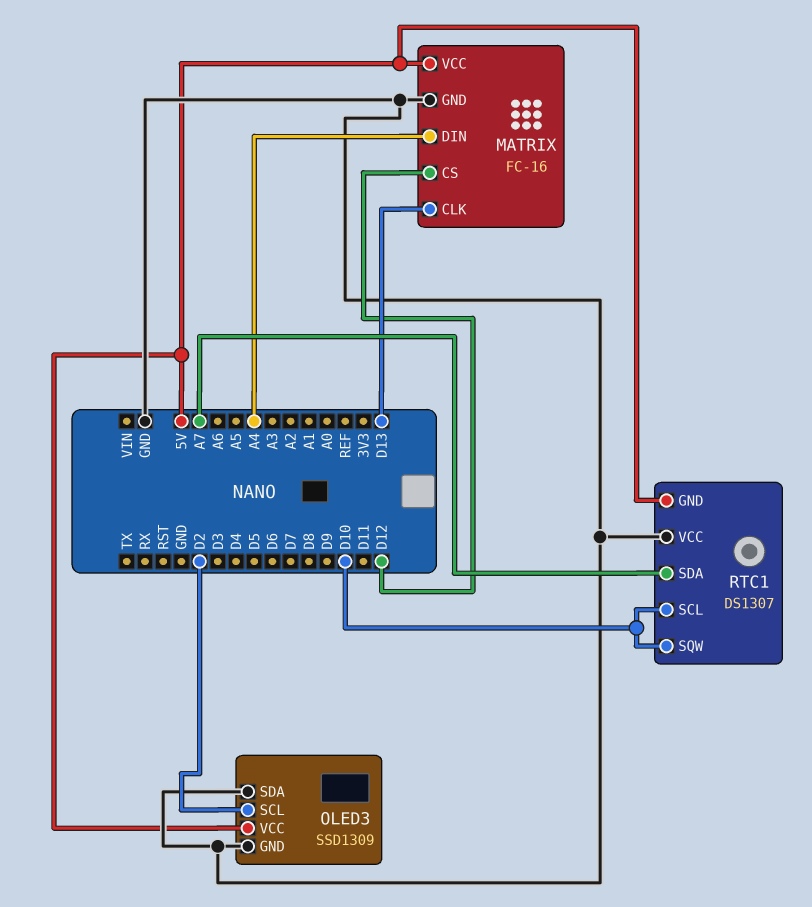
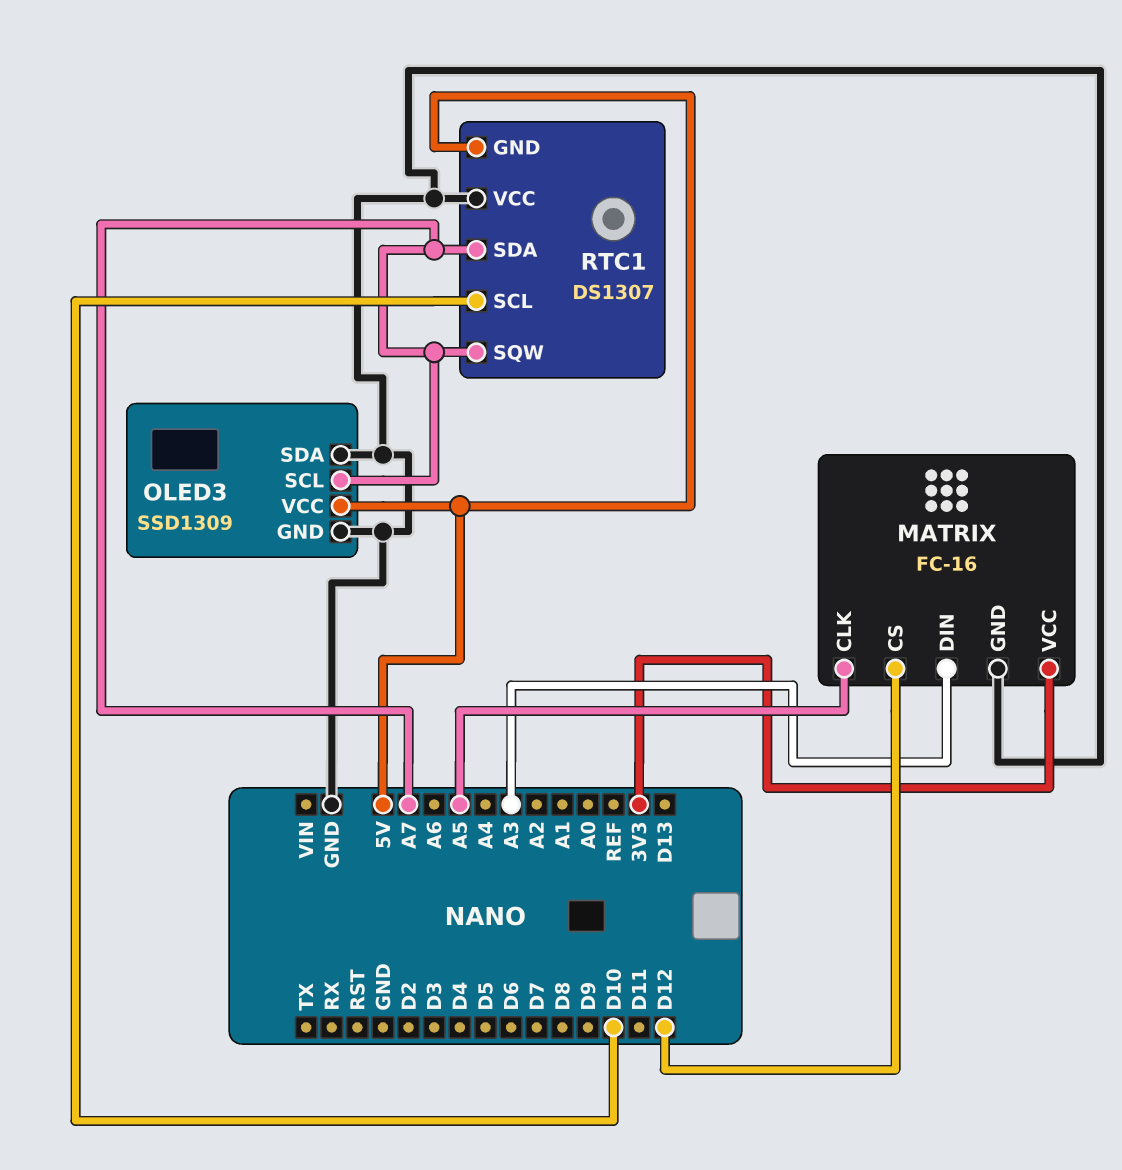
MATRIX pin CLK: D13 -> A5
MATRIX pin DIN: A4 -> A3
MATRIX pin VCC: 5V -> 3V3
OLED3 pin SCL: D2 -> A7
RTC1 pin SQW: D10 -> A7

